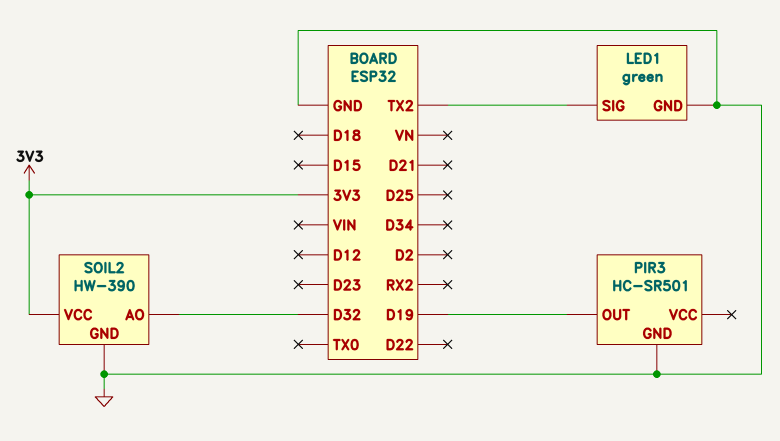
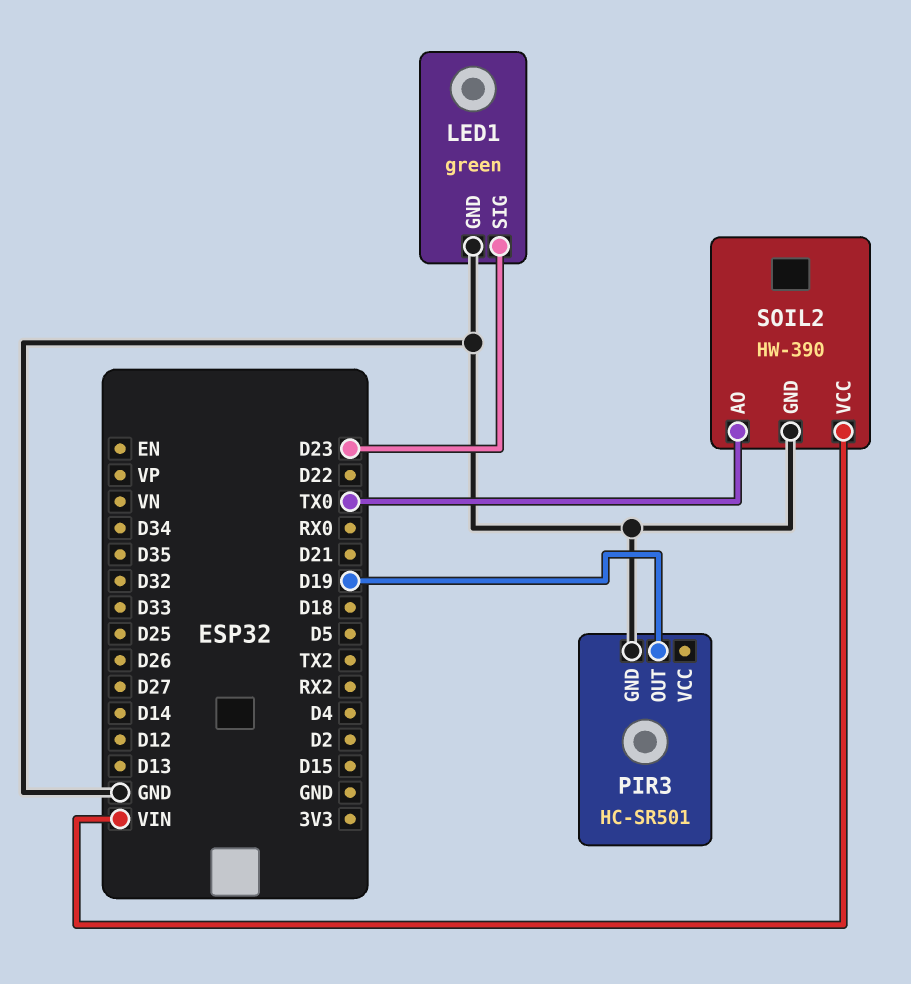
LED1 pin SIG: TX2 -> D23
SOIL2 pin AO: D32 -> TX0
SOIL2 pin VCC: 3V3 -> VIN

